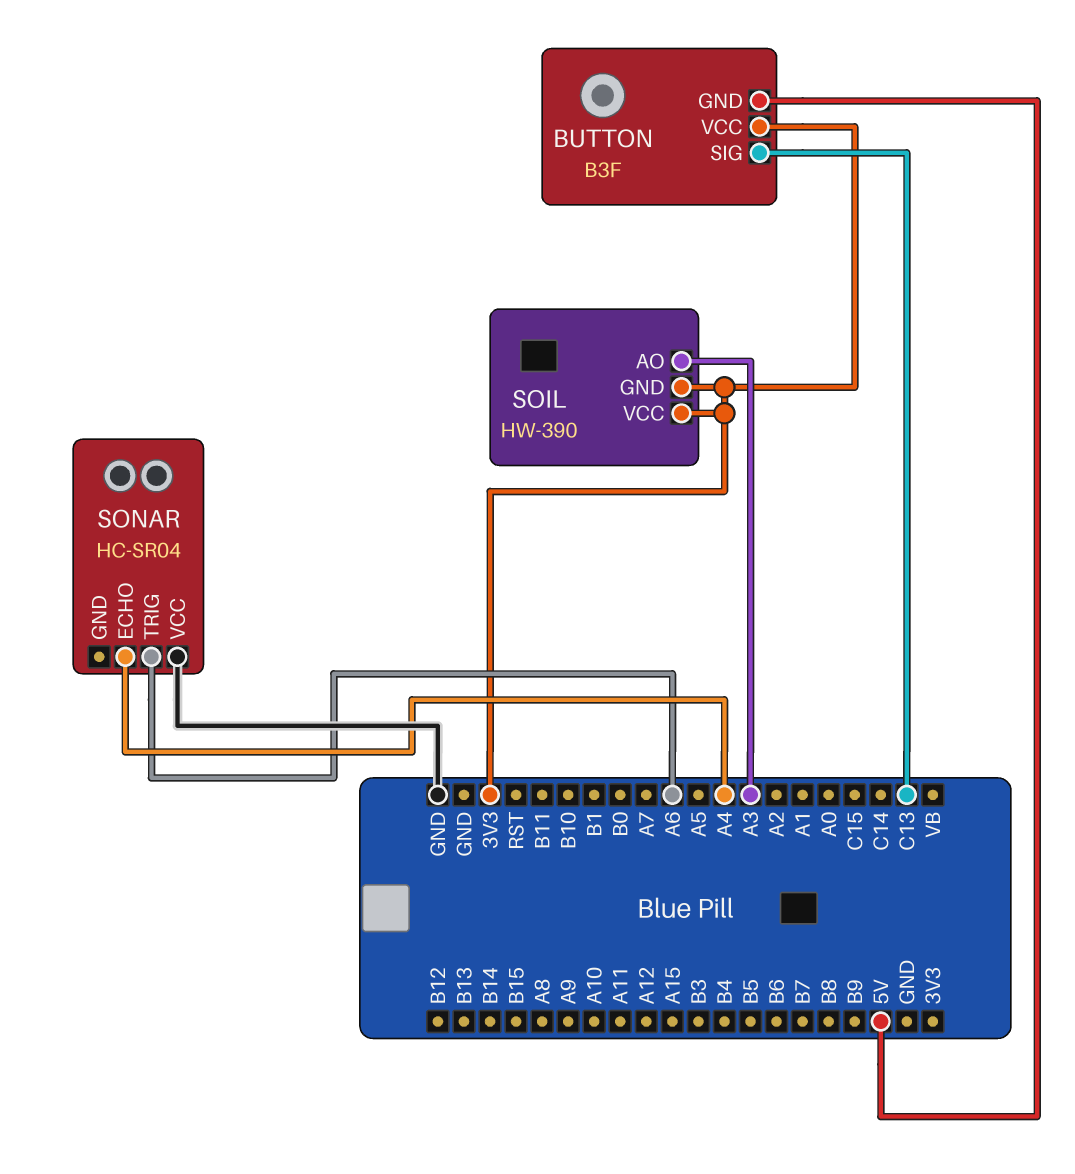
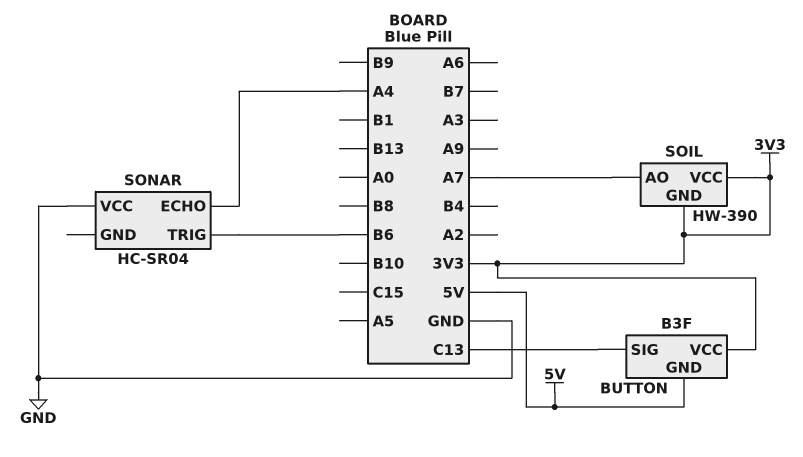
SOIL pin AO: A3 -> A7
SONAR pin TRIG: A6 -> B6

